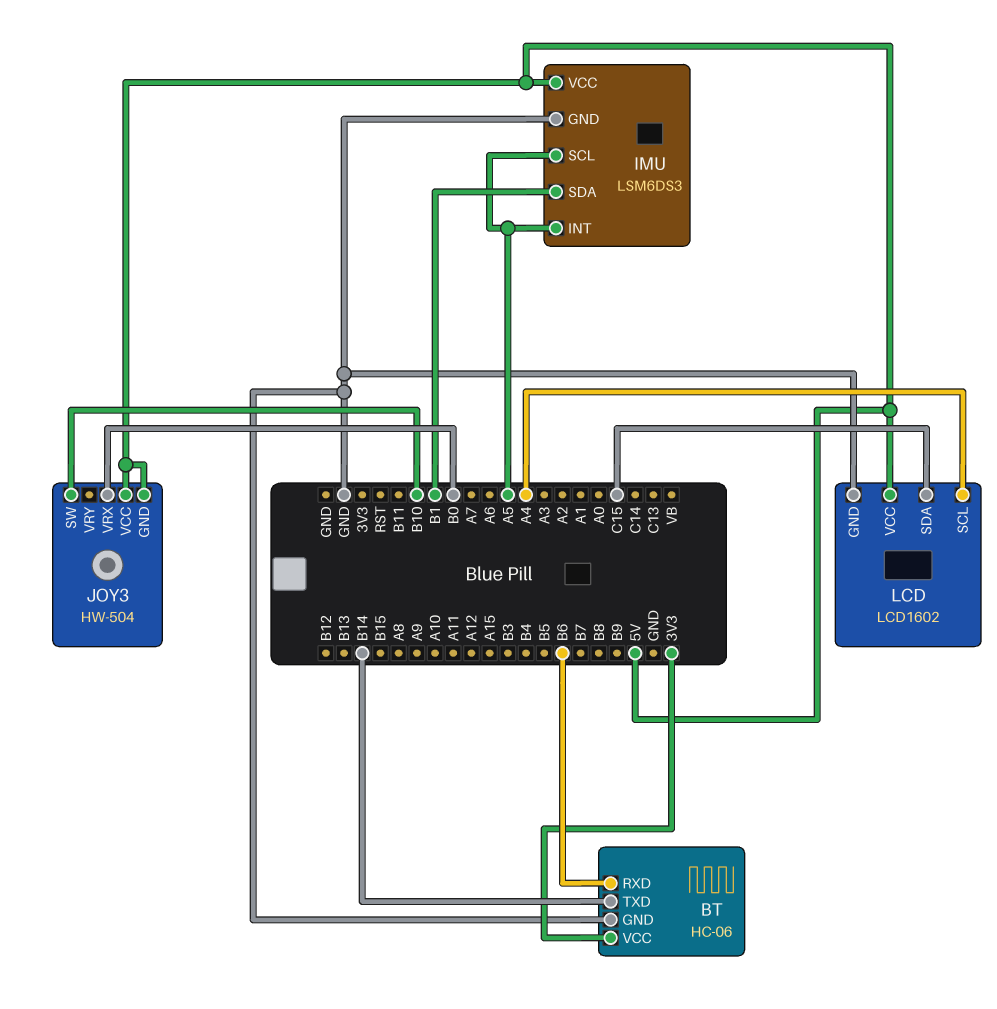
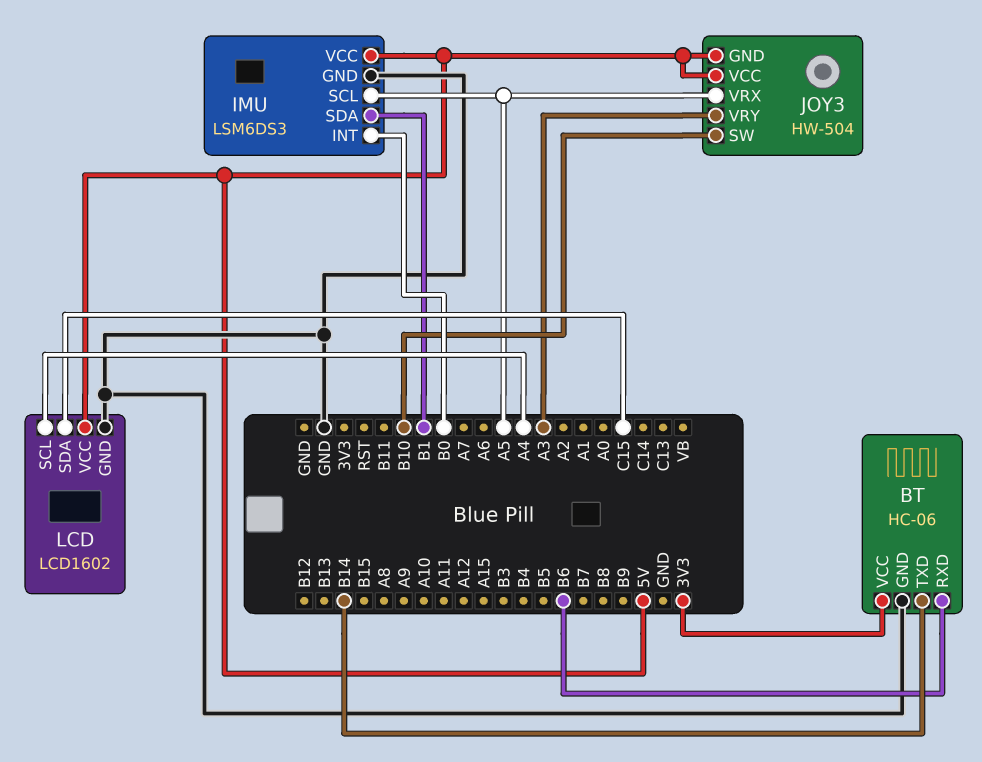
IMU pin INT: A5 -> B0
JOY3 pin VRX: B0 -> A5
JOY3 pin VRY: none -> A3

